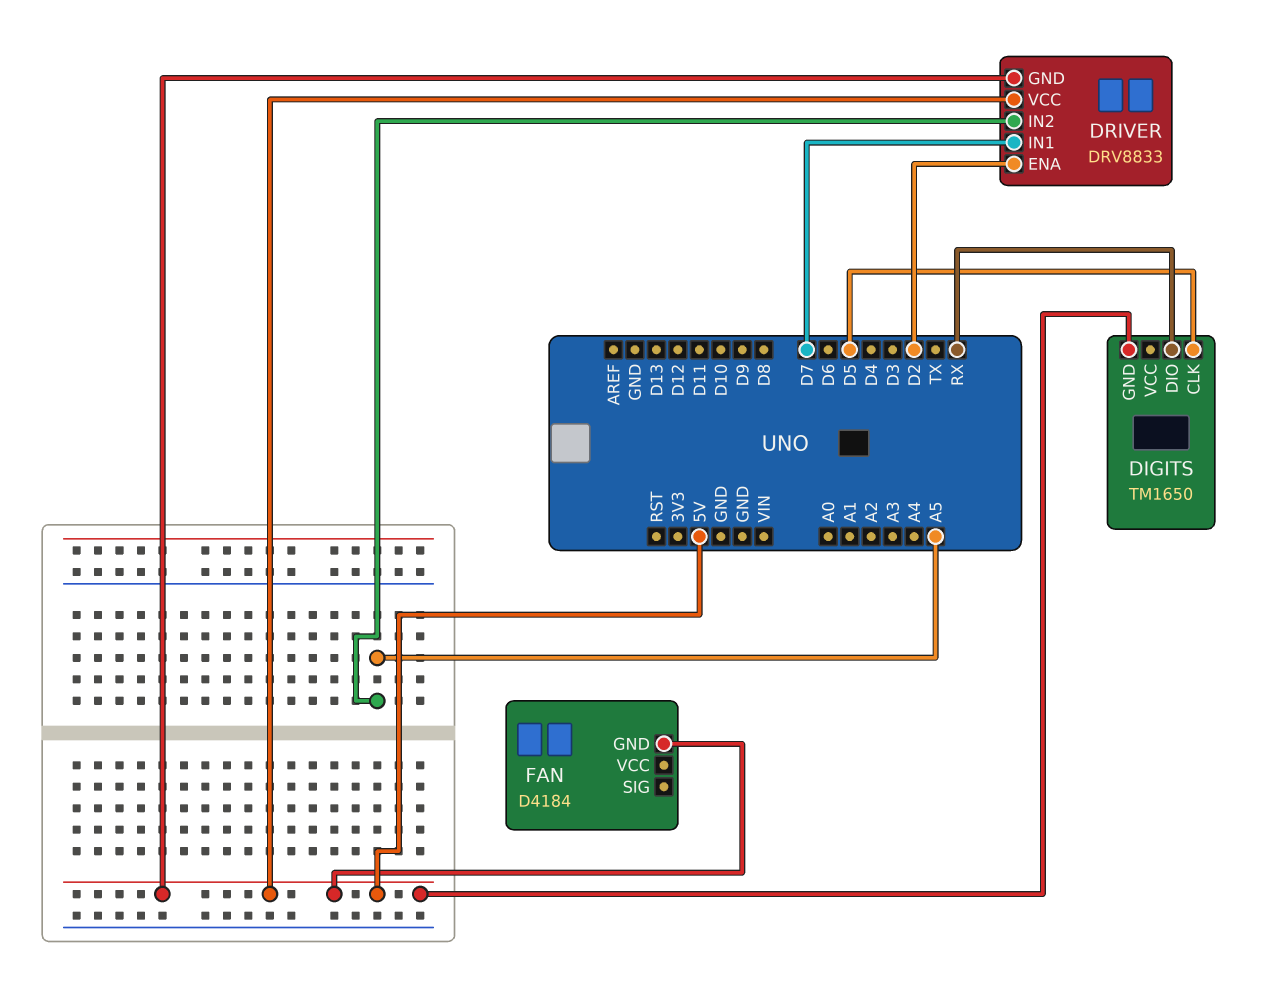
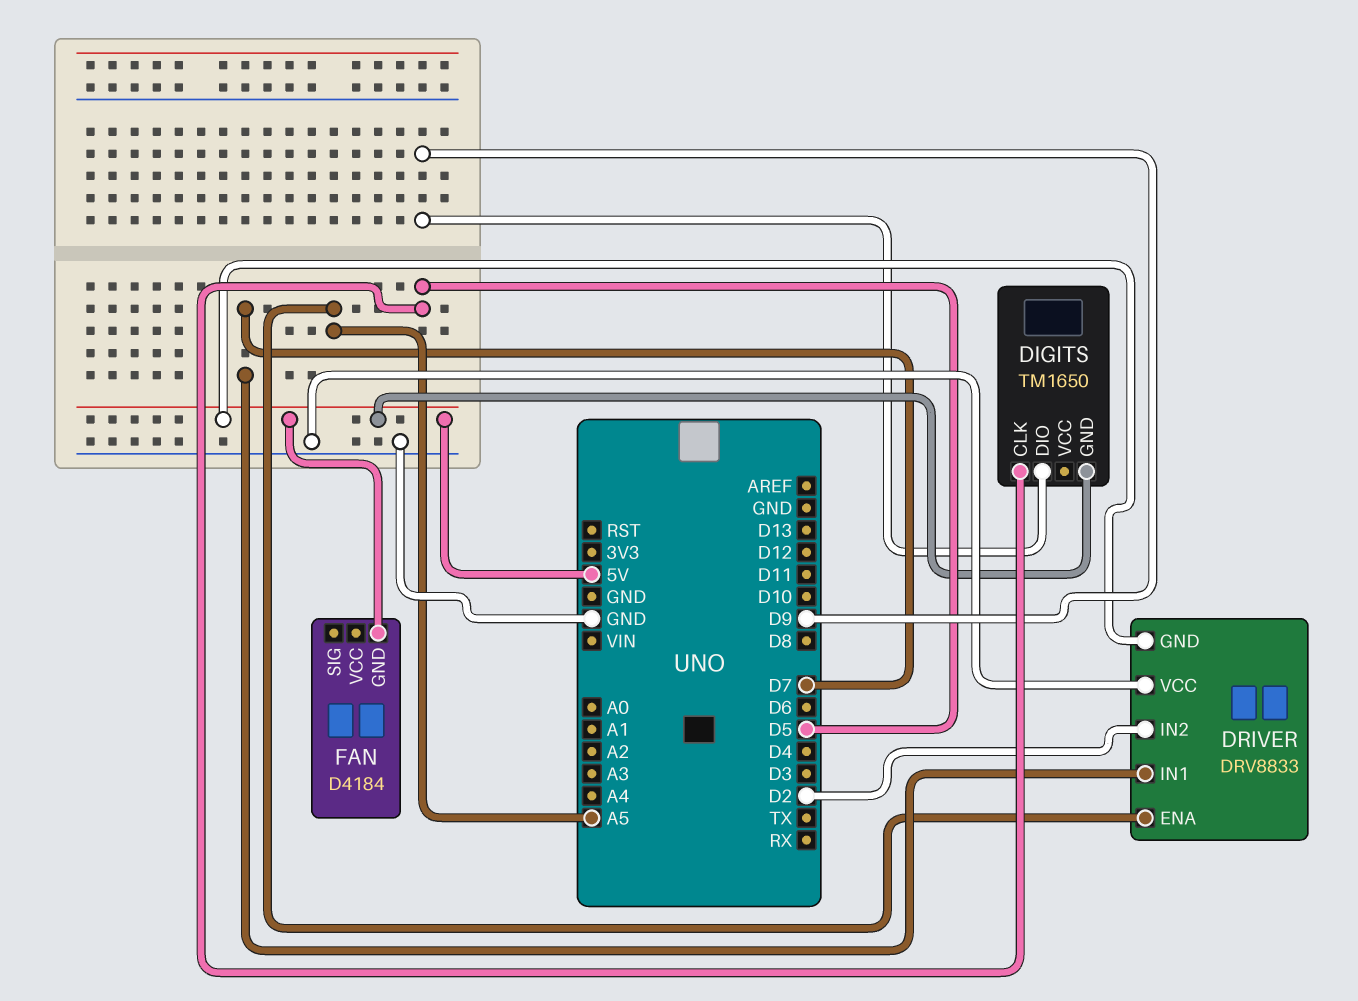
DIGITS pin DIO: RX -> D9
DRIVER pin ENA: D2 -> A5
DRIVER pin IN2: A5 -> D2
DRIVER pin VCC: 5V -> GND

